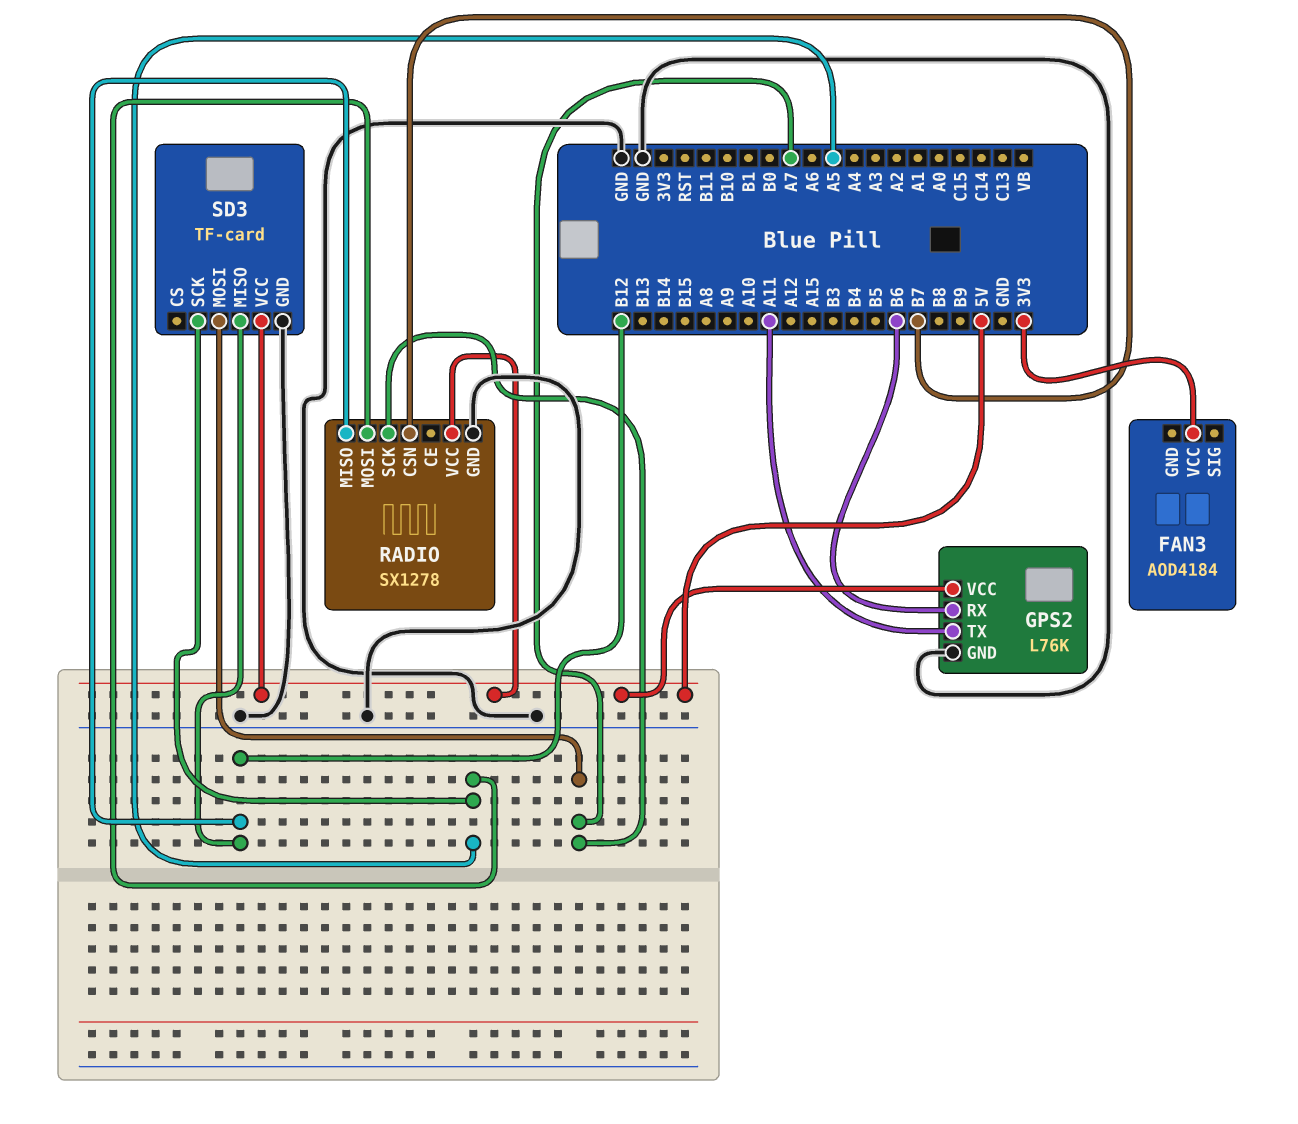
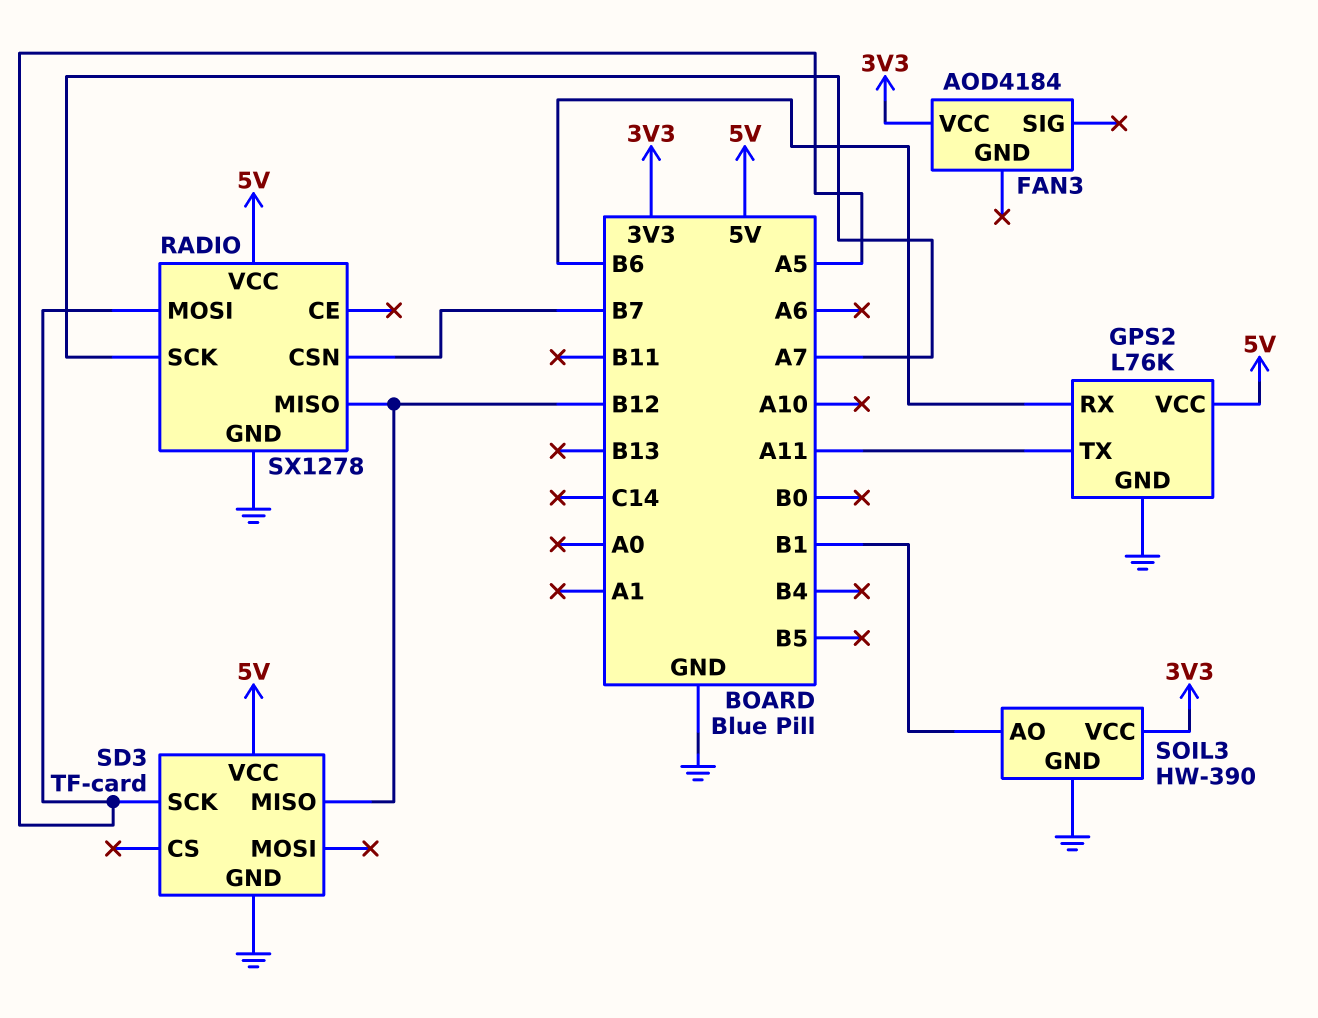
SD3 pin MOSI: A7 -> none
SOIL3: none -> HW-390
SOIL3 pin AO: none -> B1
SOIL3 pin GND: none -> GND
SOIL3 pin VCC: none -> 3V3

